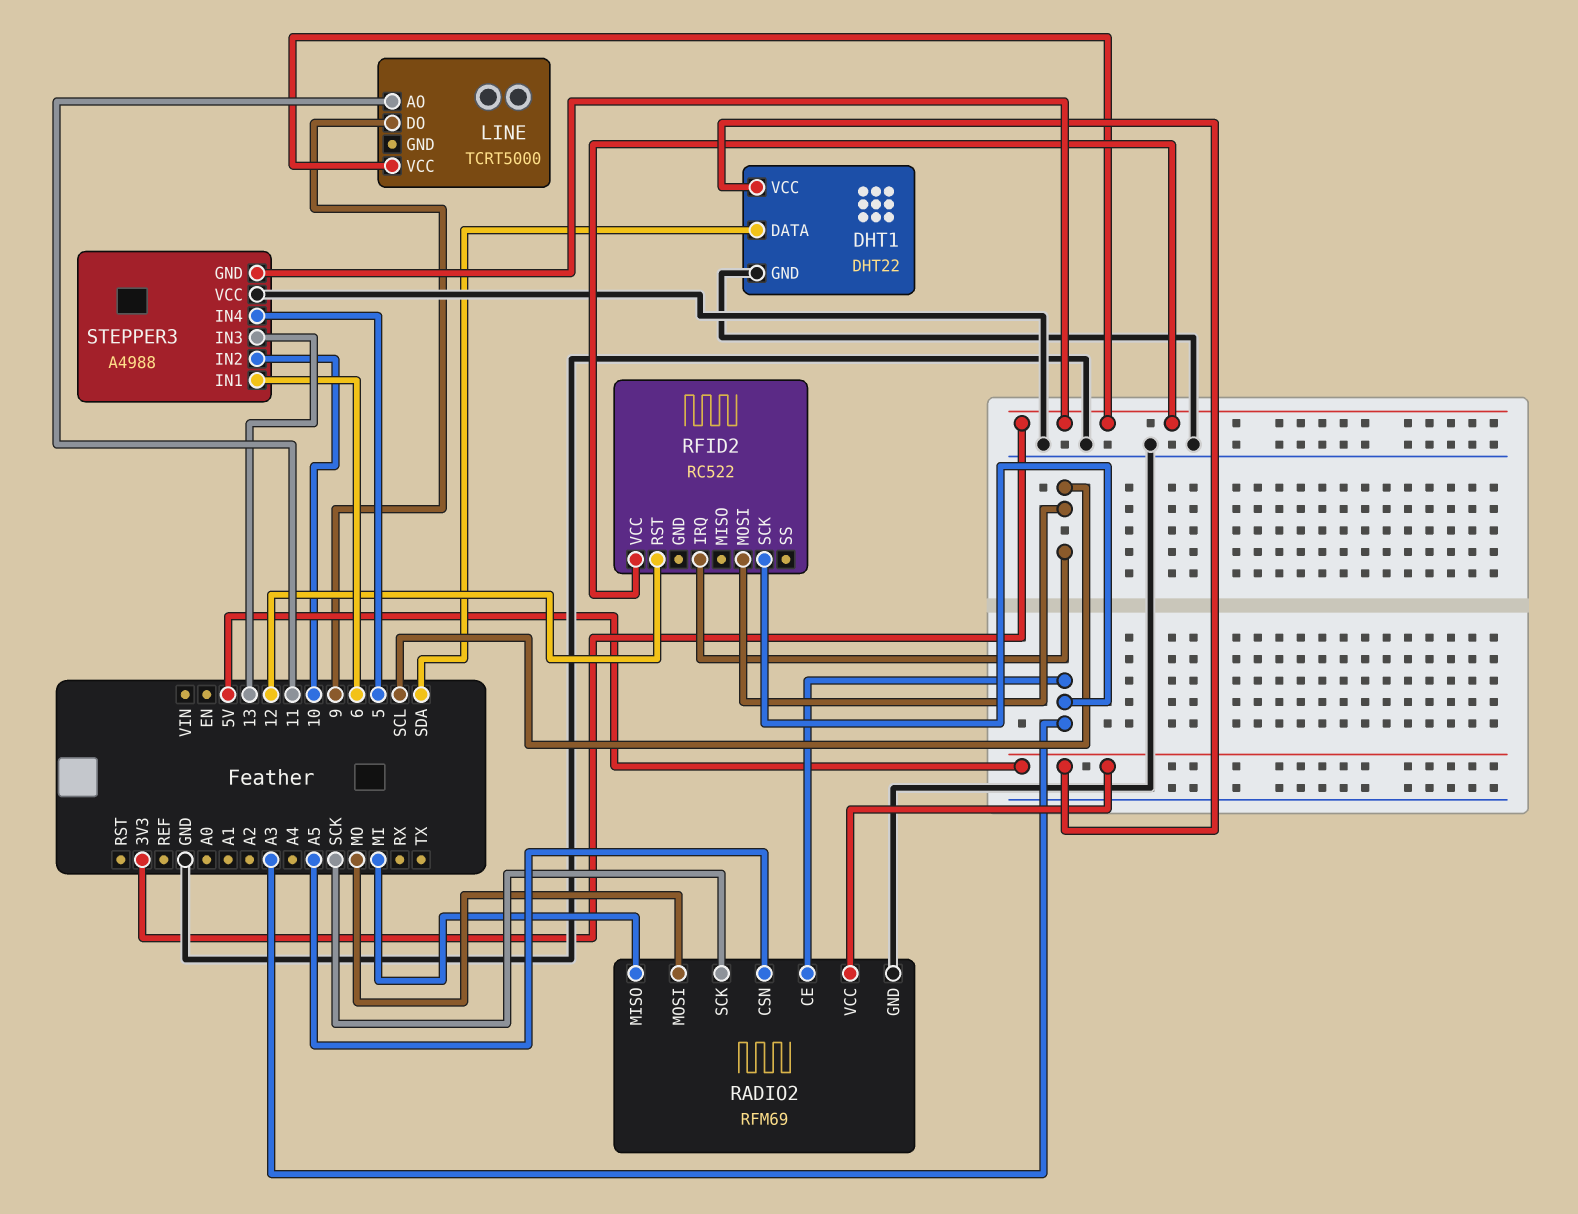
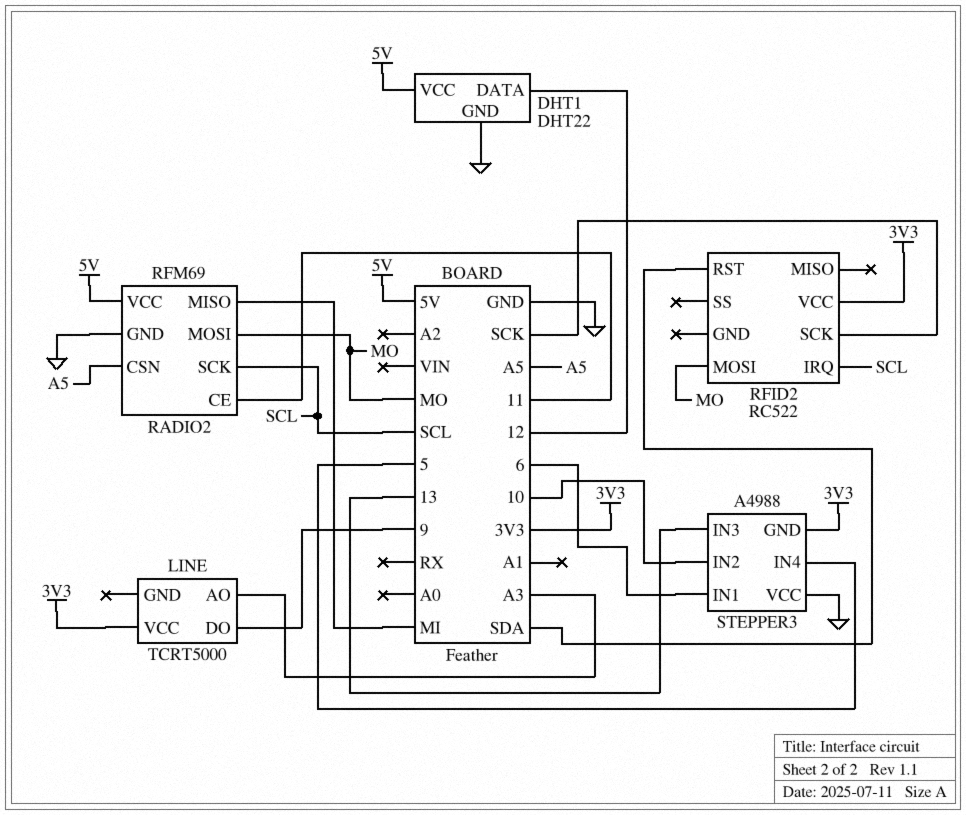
DHT1 pin DATA: SDA -> 12
LINE pin AO: 11 -> A3
RADIO2 pin CE: A3 -> 11
RADIO2 pin SCK: SCK -> SCL
RFID2 pin MOSI: SCL -> MO
RFID2 pin RST: 12 -> SDA
RFID2 pin SCK: A3 -> SCK

